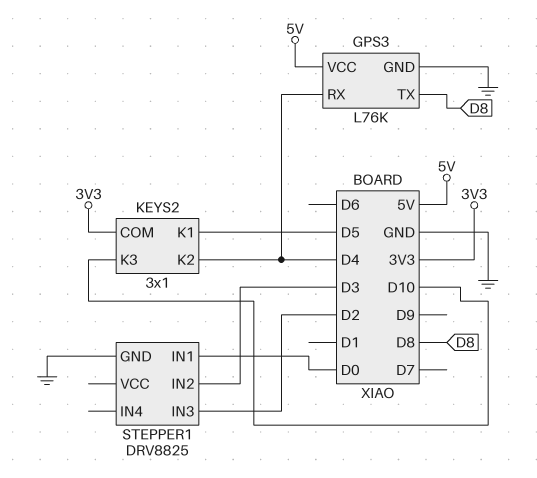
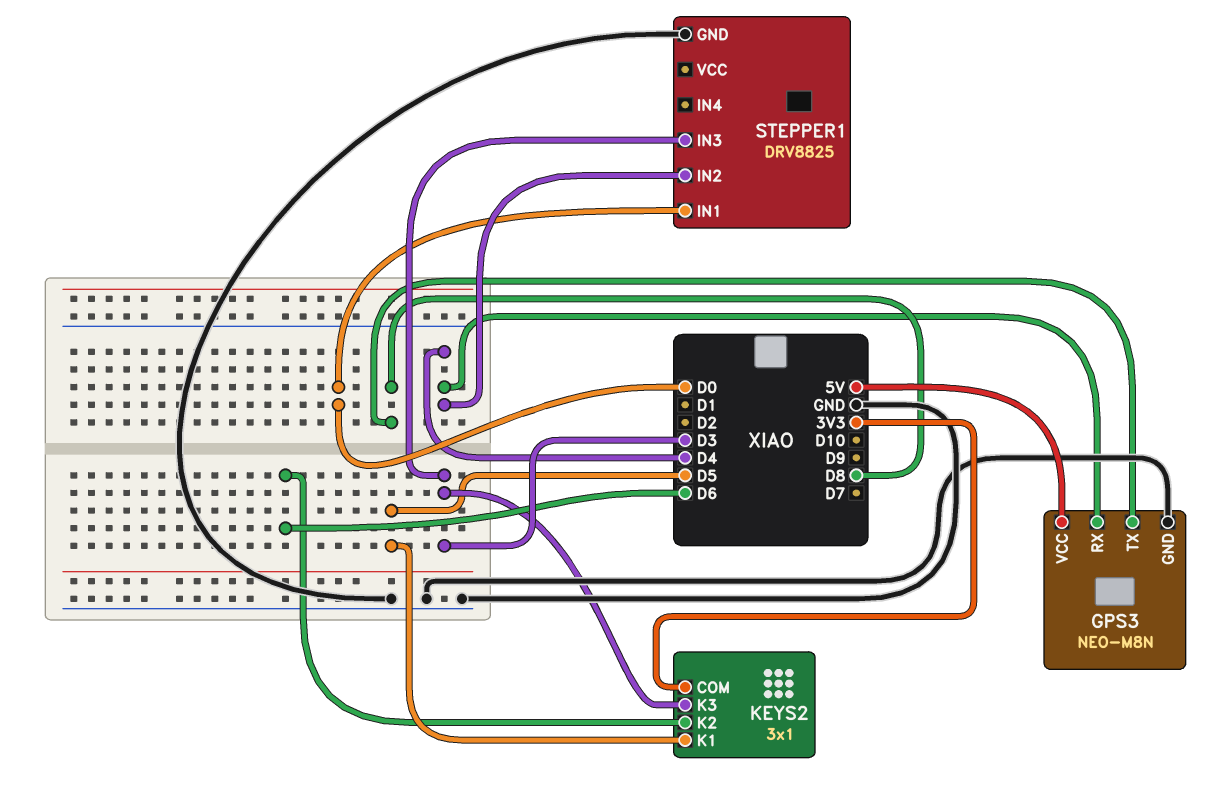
GPS3: L76K -> NEO-M8N
KEYS2 pin K2: D4 -> D6
KEYS2 pin K3: D10 -> D3
STEPPER1 pin IN2: D3 -> D4
STEPPER1 pin IN3: D2 -> D3

